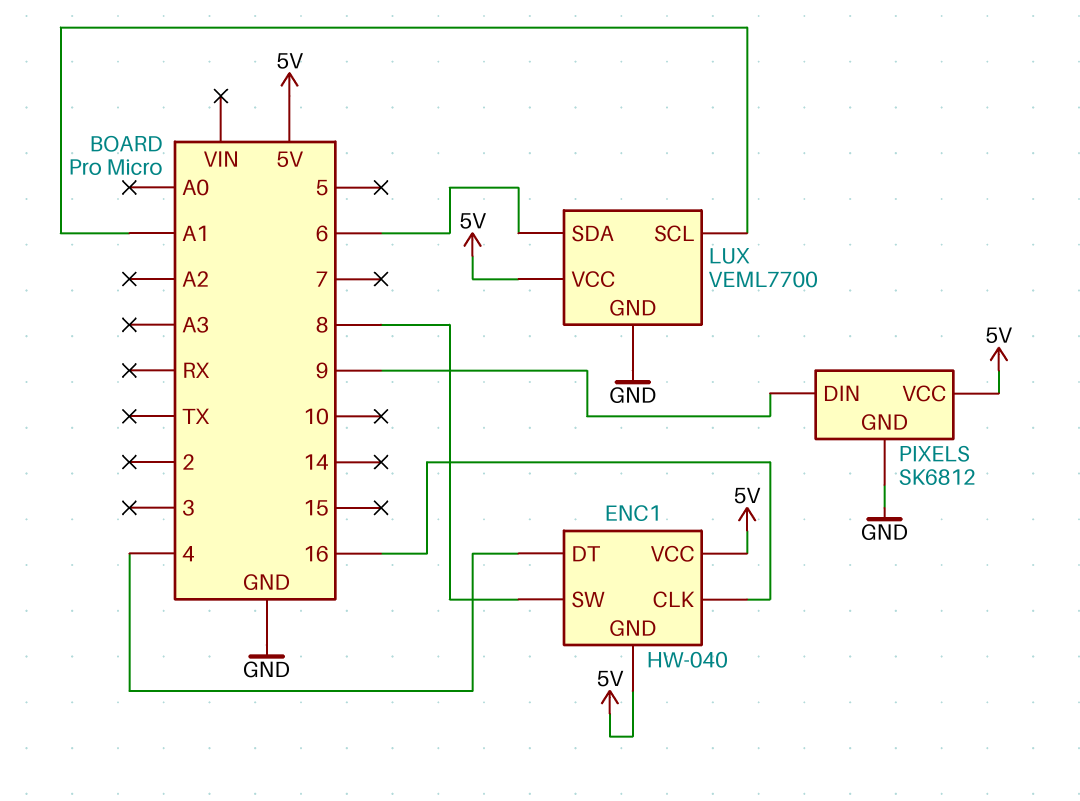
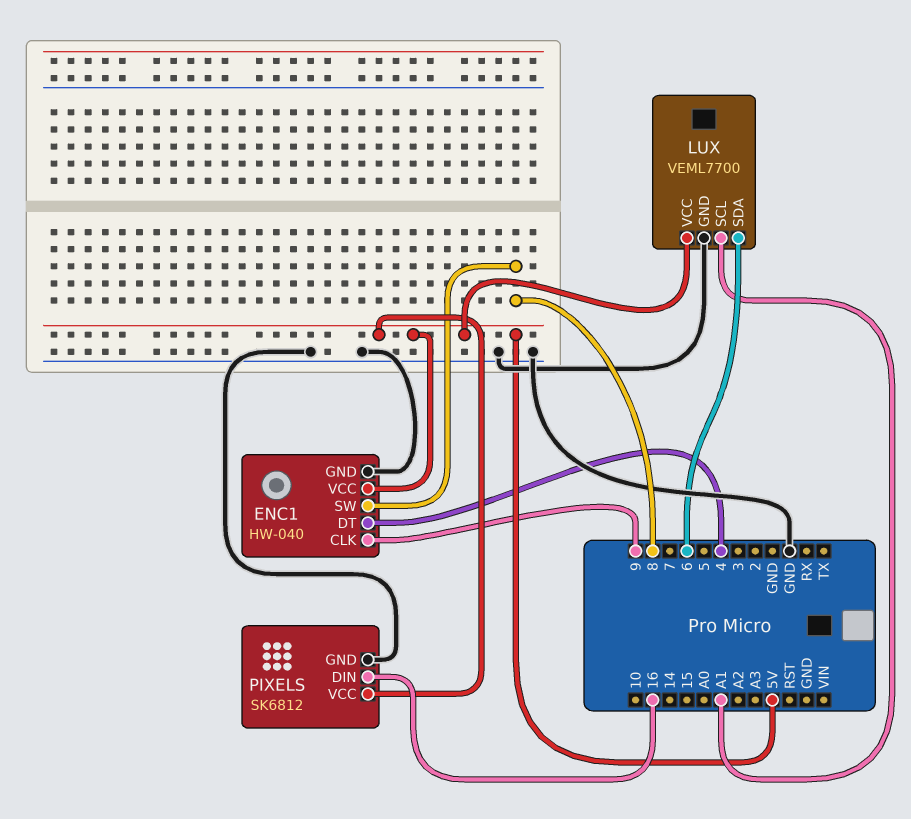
ENC1 pin CLK: 16 -> 9
ENC1 pin GND: 5V -> GND
PIXELS pin DIN: 9 -> 16

